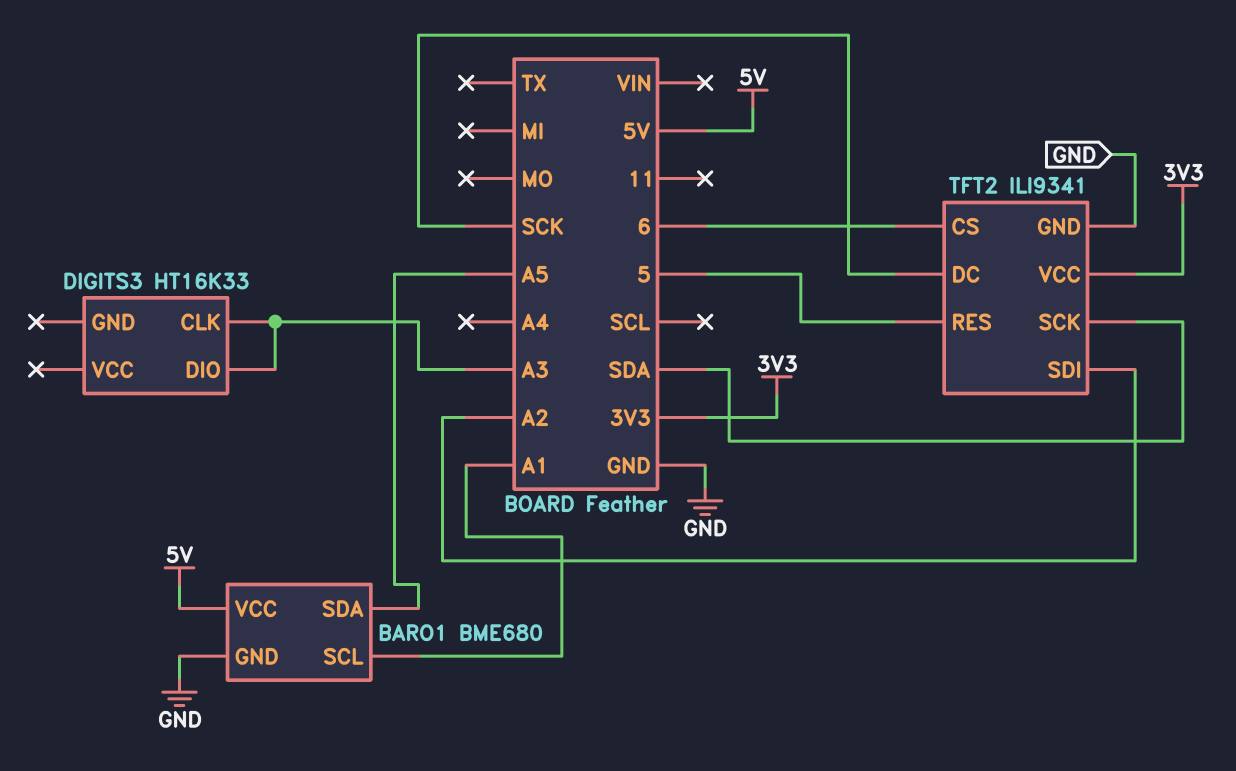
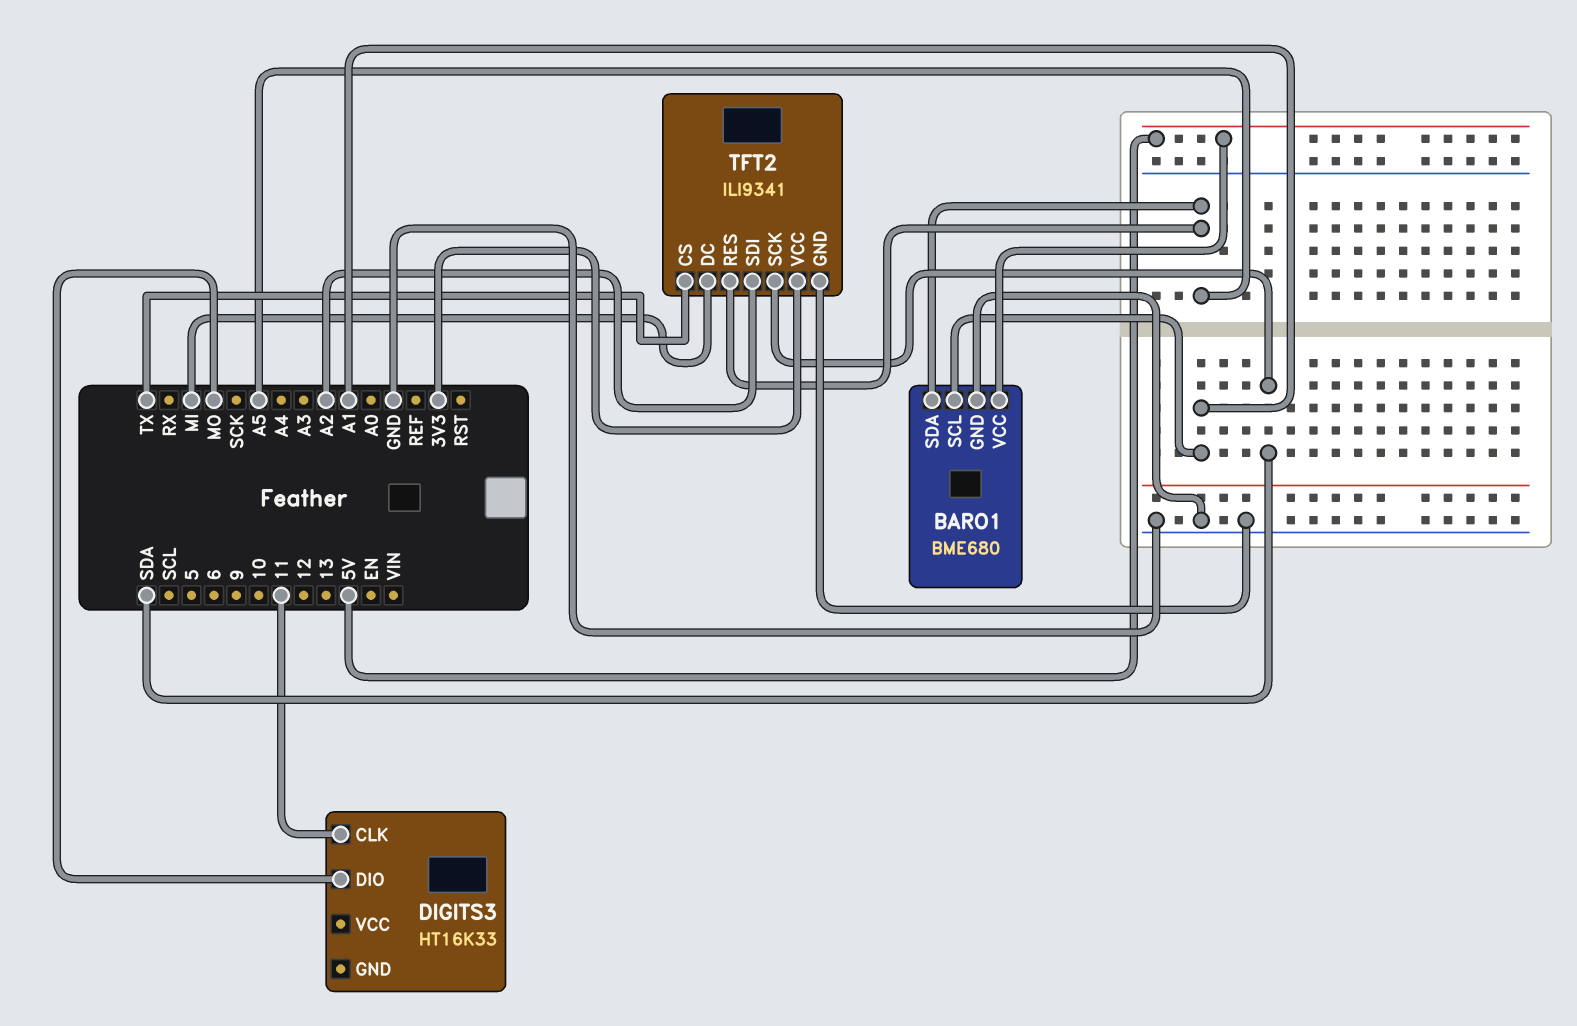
DIGITS3 pin CLK: A3 -> 11
DIGITS3 pin DIO: A3 -> MO
TFT2 pin CS: 6 -> TX
TFT2 pin DC: SCK -> MI
TFT2 pin RES: 5 -> A5

